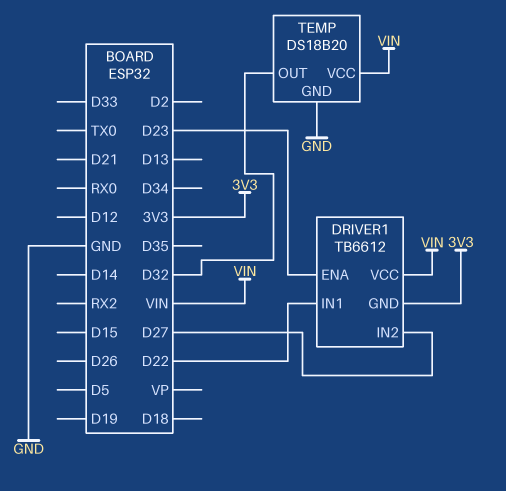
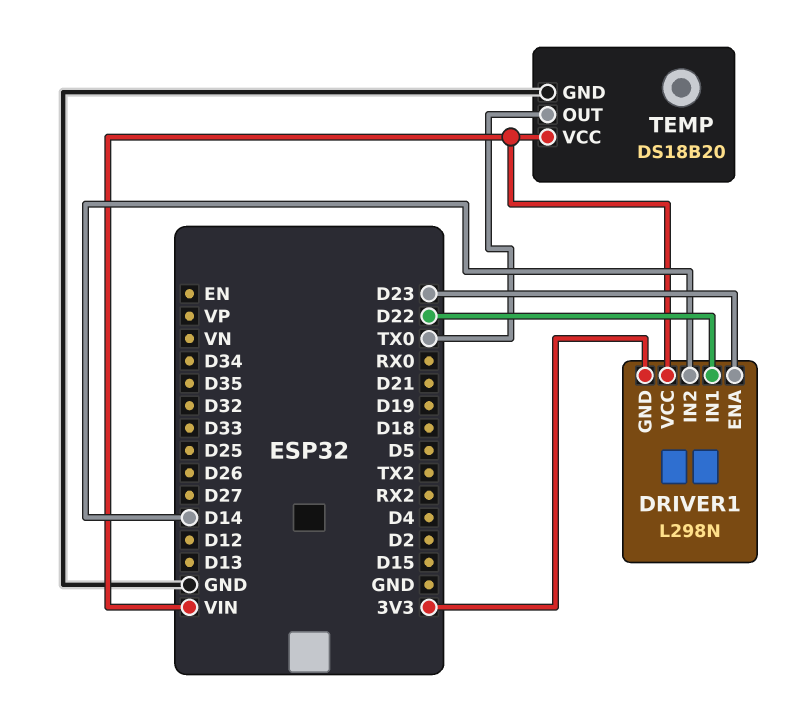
DRIVER1: TB6612 -> L298N
DRIVER1 pin IN2: D27 -> D14
TEMP pin OUT: D32 -> TX0

